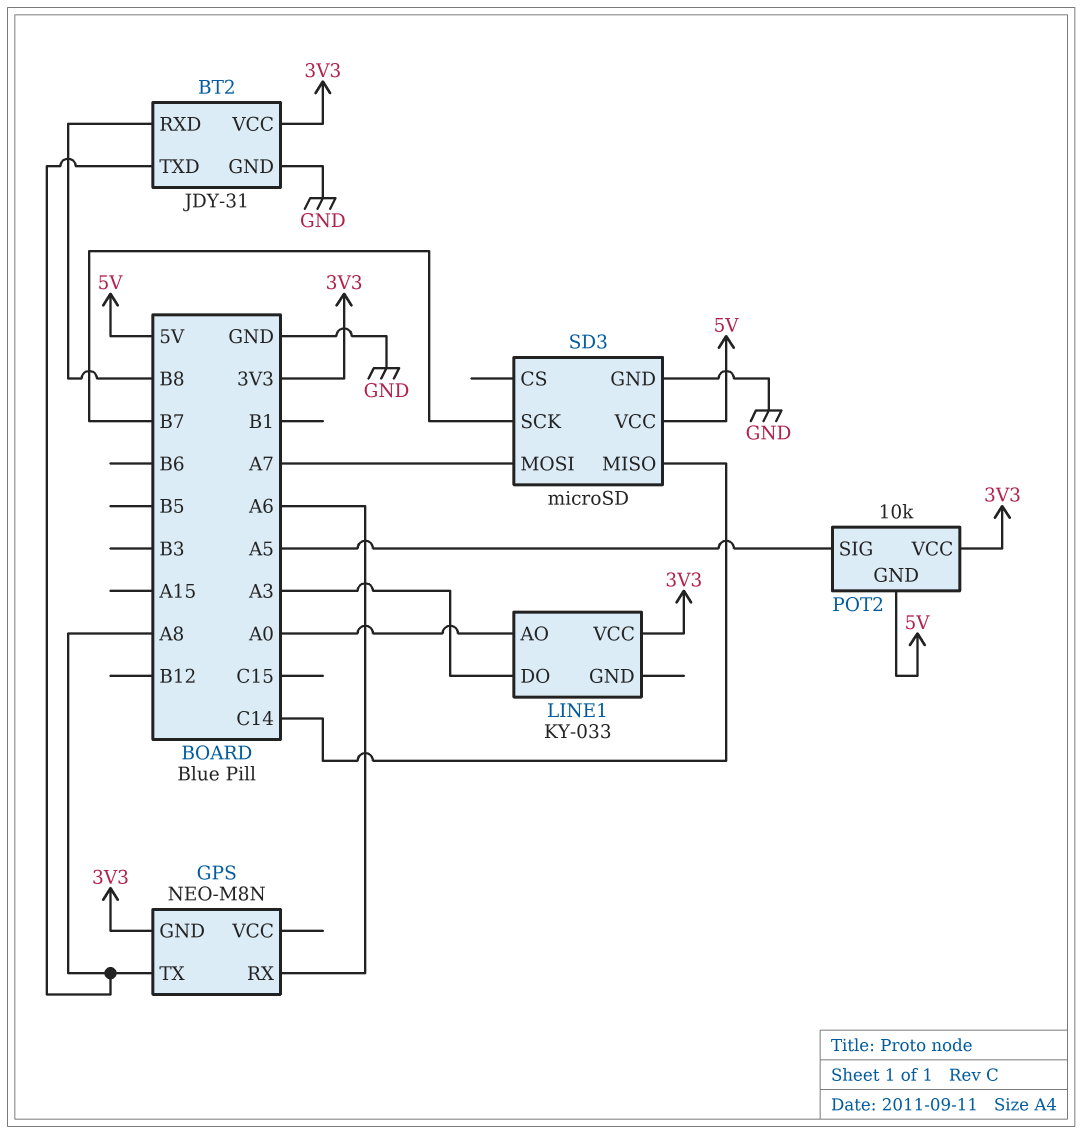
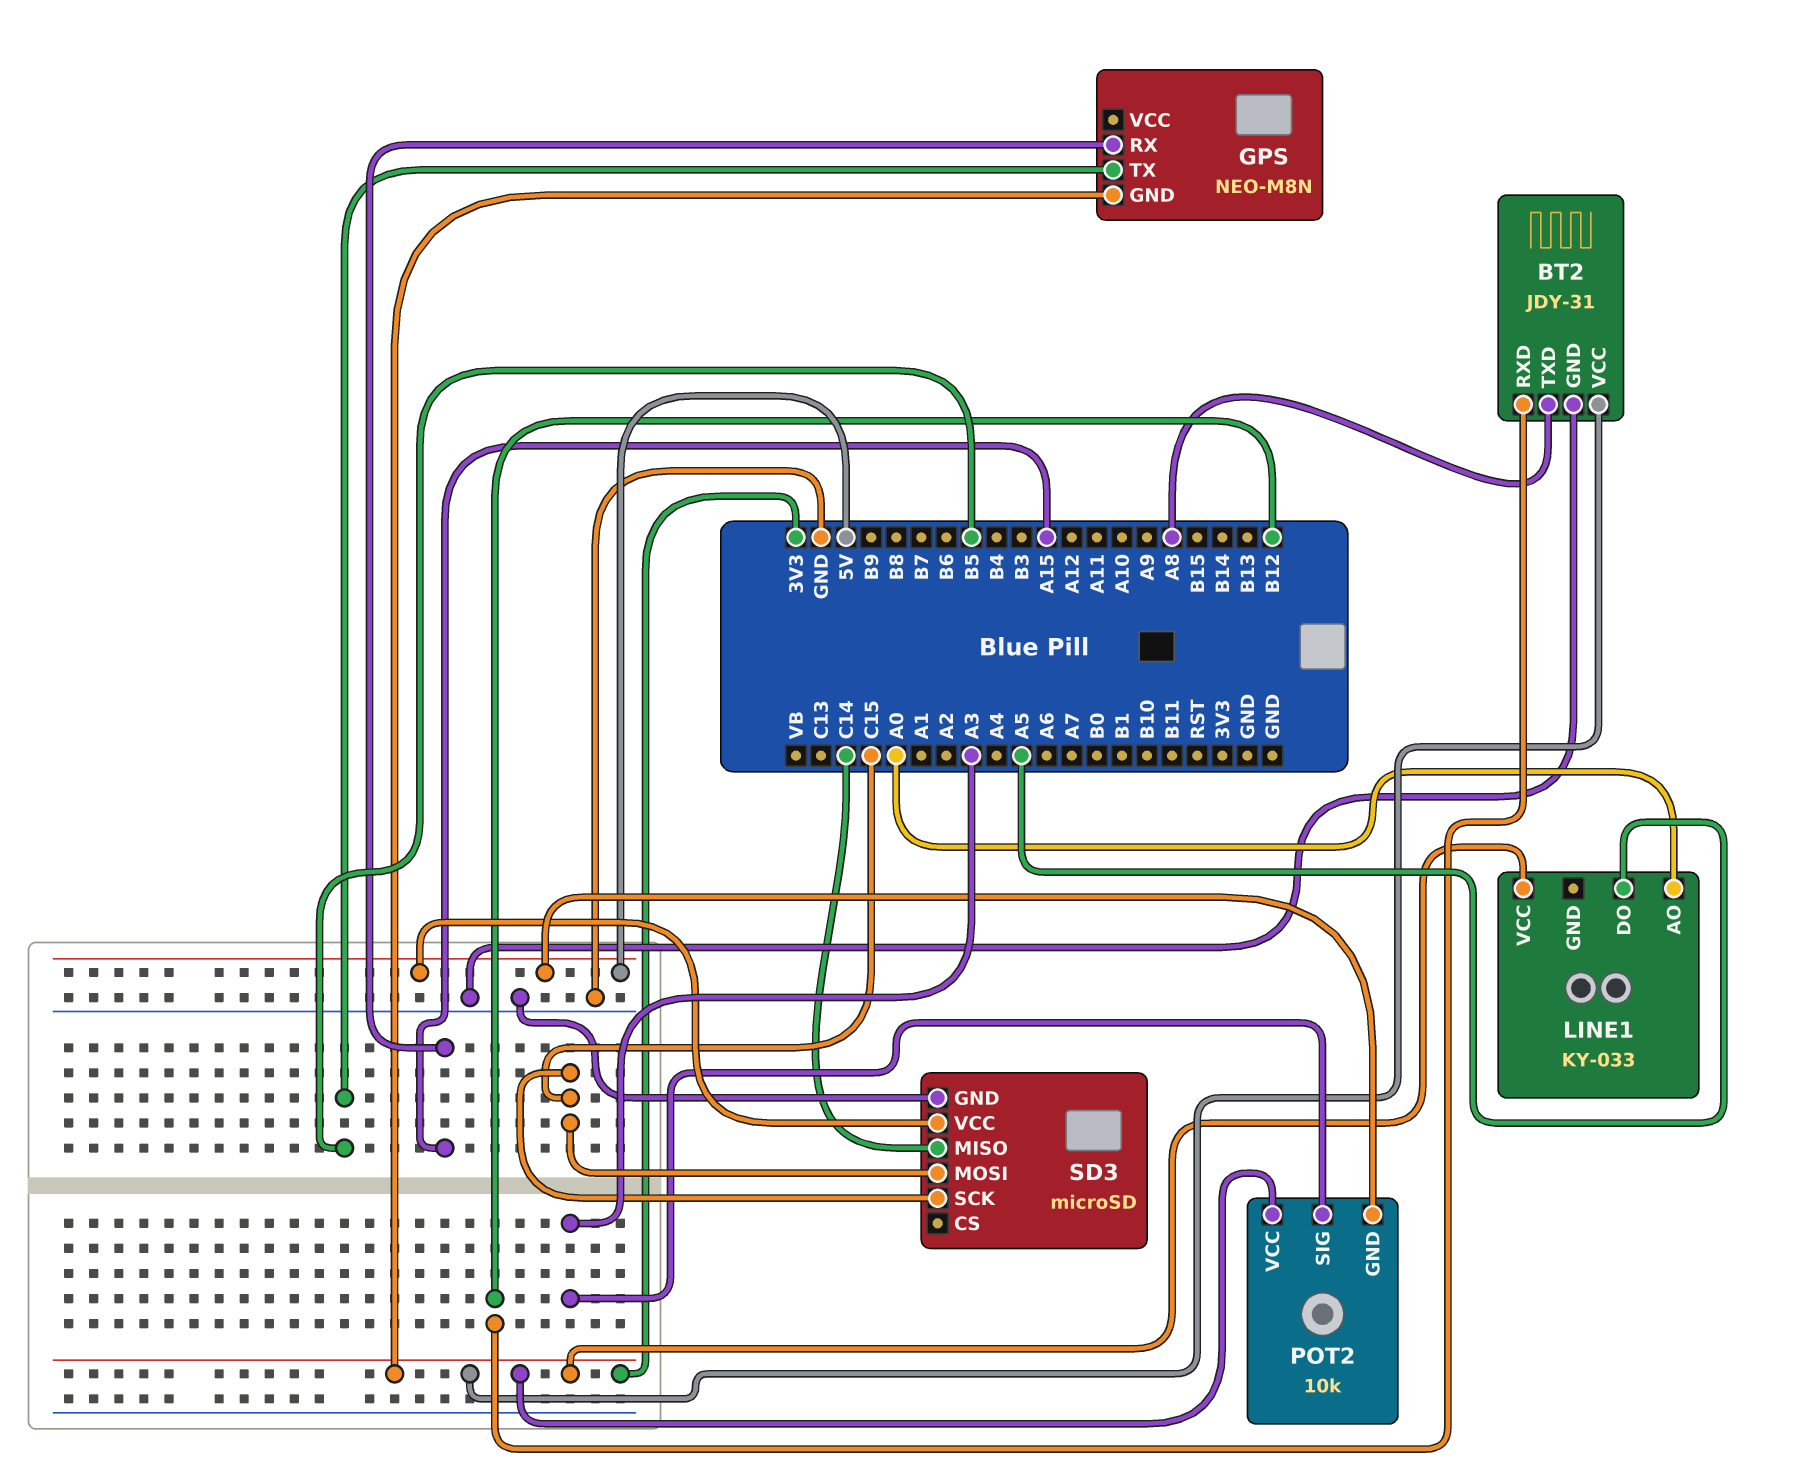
BT2 pin RXD: B8 -> B12
GPS pin RX: A6 -> A15
GPS pin TX: A8 -> B5
LINE1 pin DO: A3 -> A5
POT2 pin SIG: A5 -> A3
SD3 pin MOSI: A7 -> C15
SD3 pin SCK: B7 -> C15

